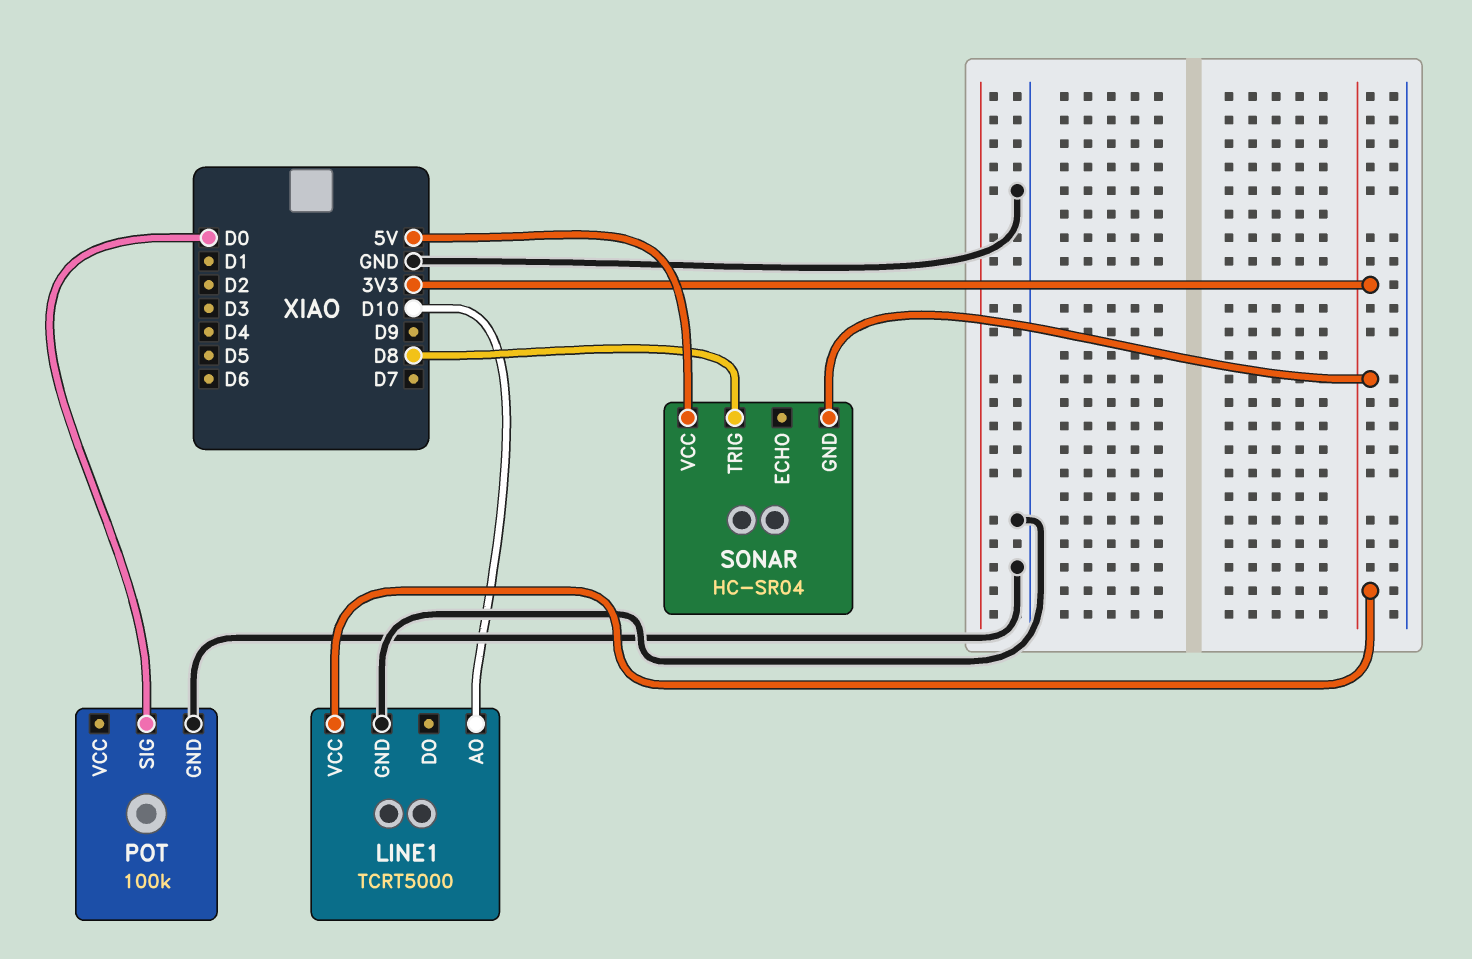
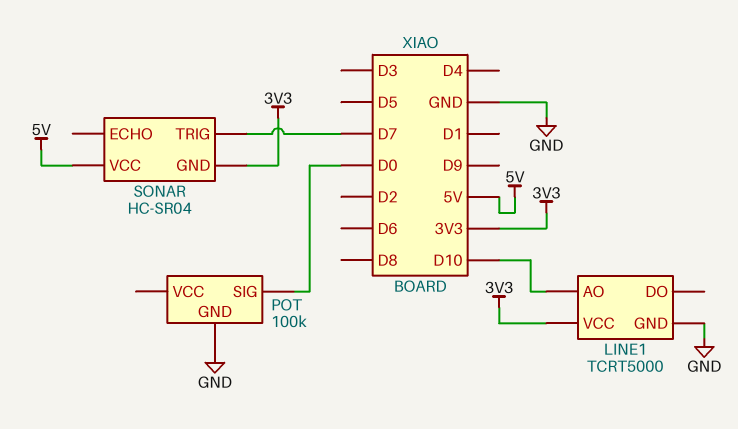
SONAR pin TRIG: D8 -> D7

